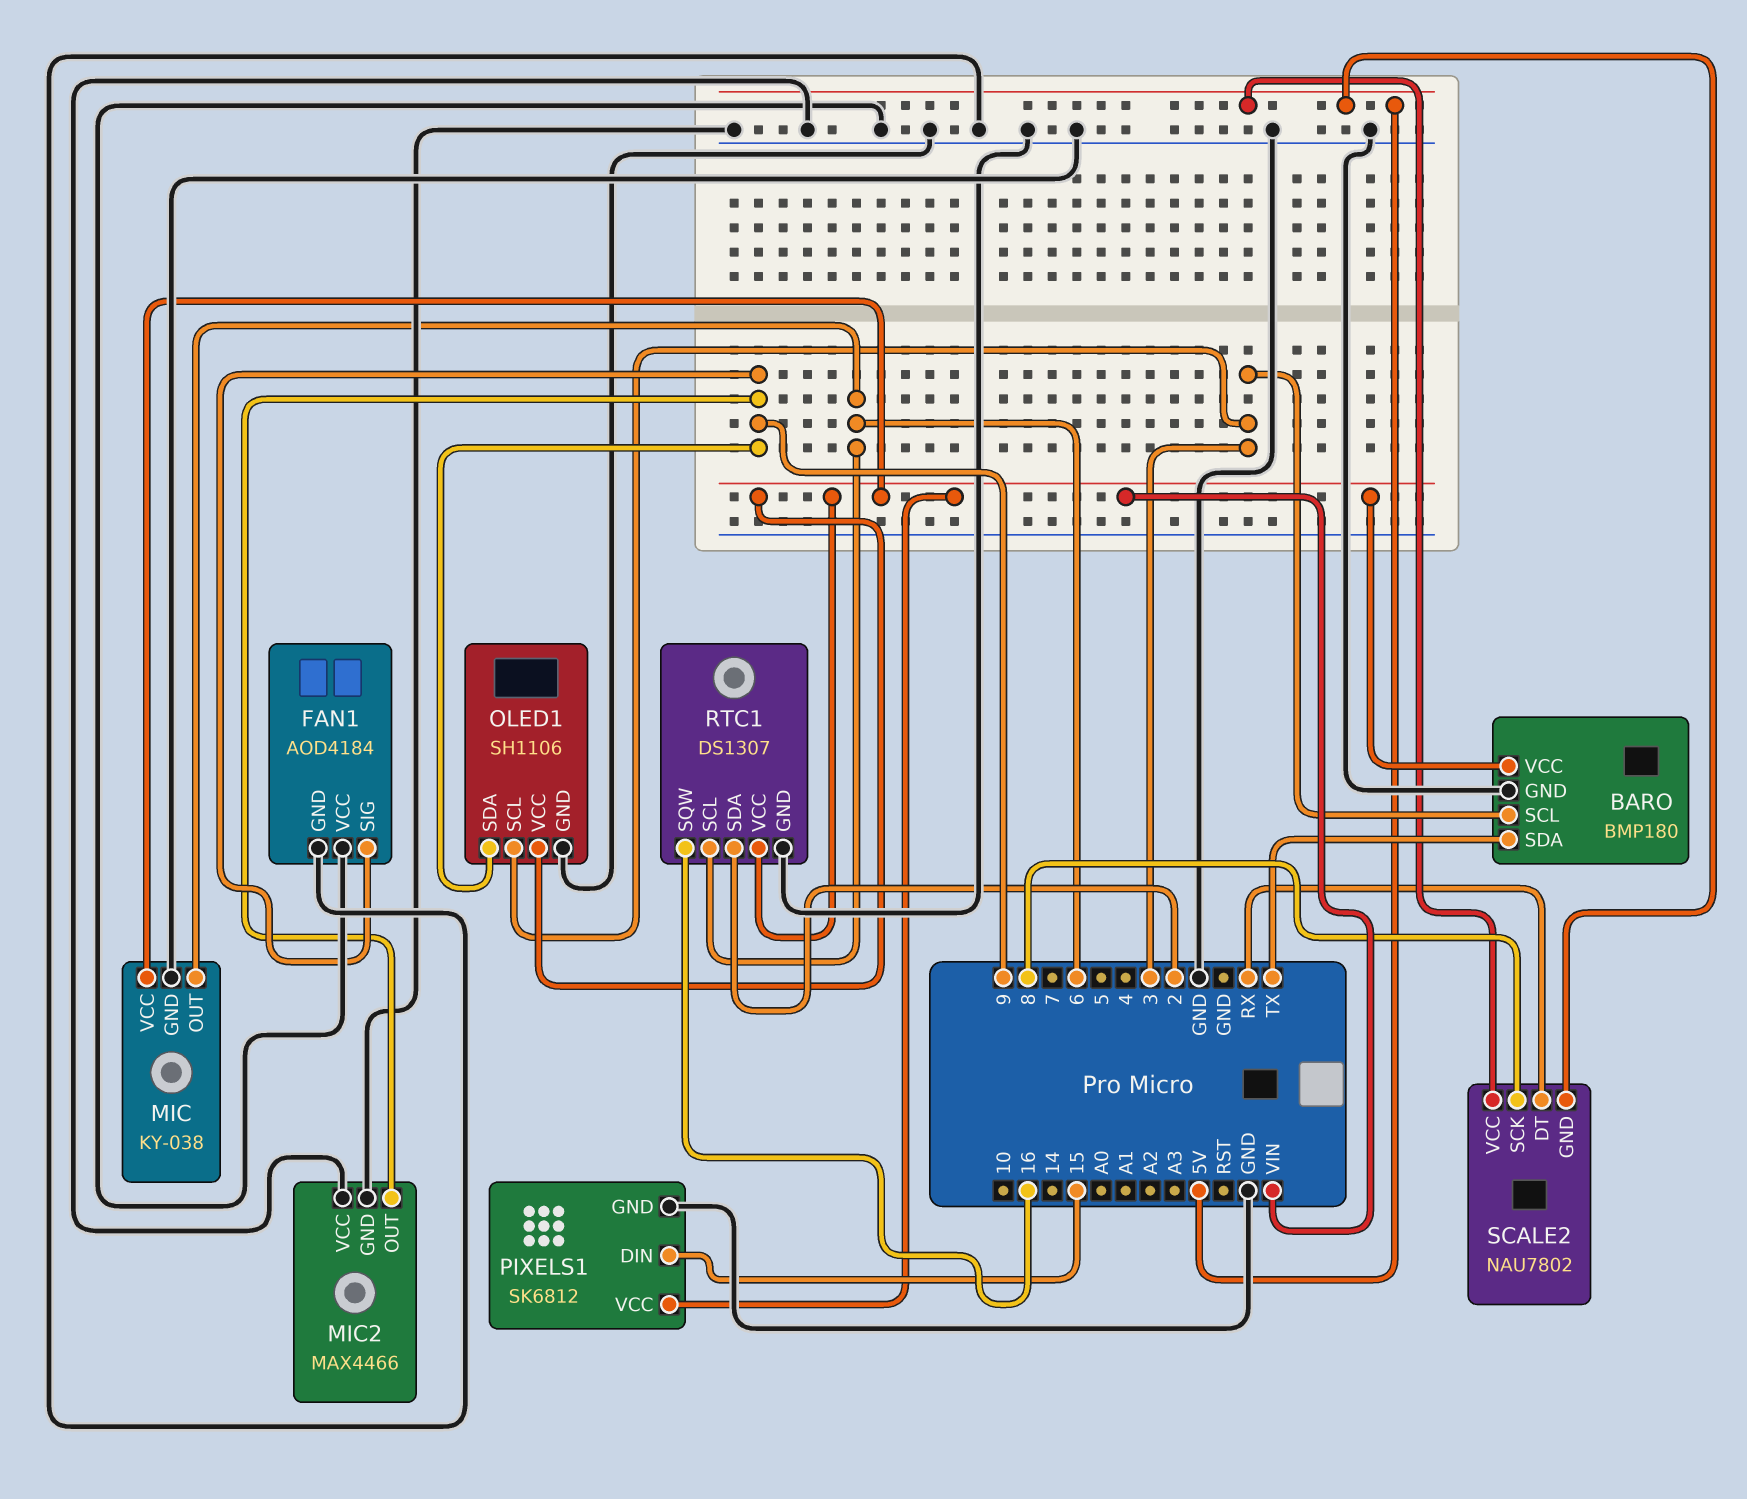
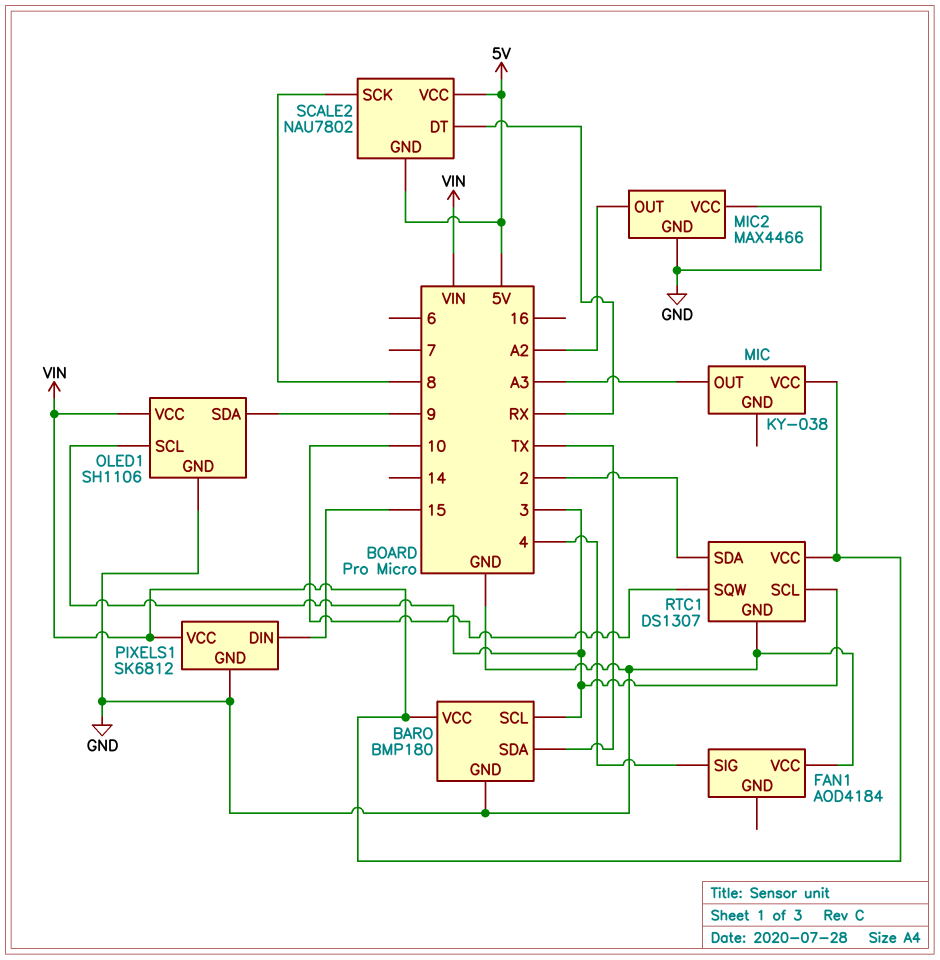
FAN1 pin GND: GND -> none
FAN1 pin SIG: 9 -> 4
MIC pin GND: GND -> none
MIC pin OUT: 6 -> A3
MIC2 pin OUT: 9 -> A2
RTC1 pin SCL: 6 -> 3
RTC1 pin SQW: 16 -> 10

